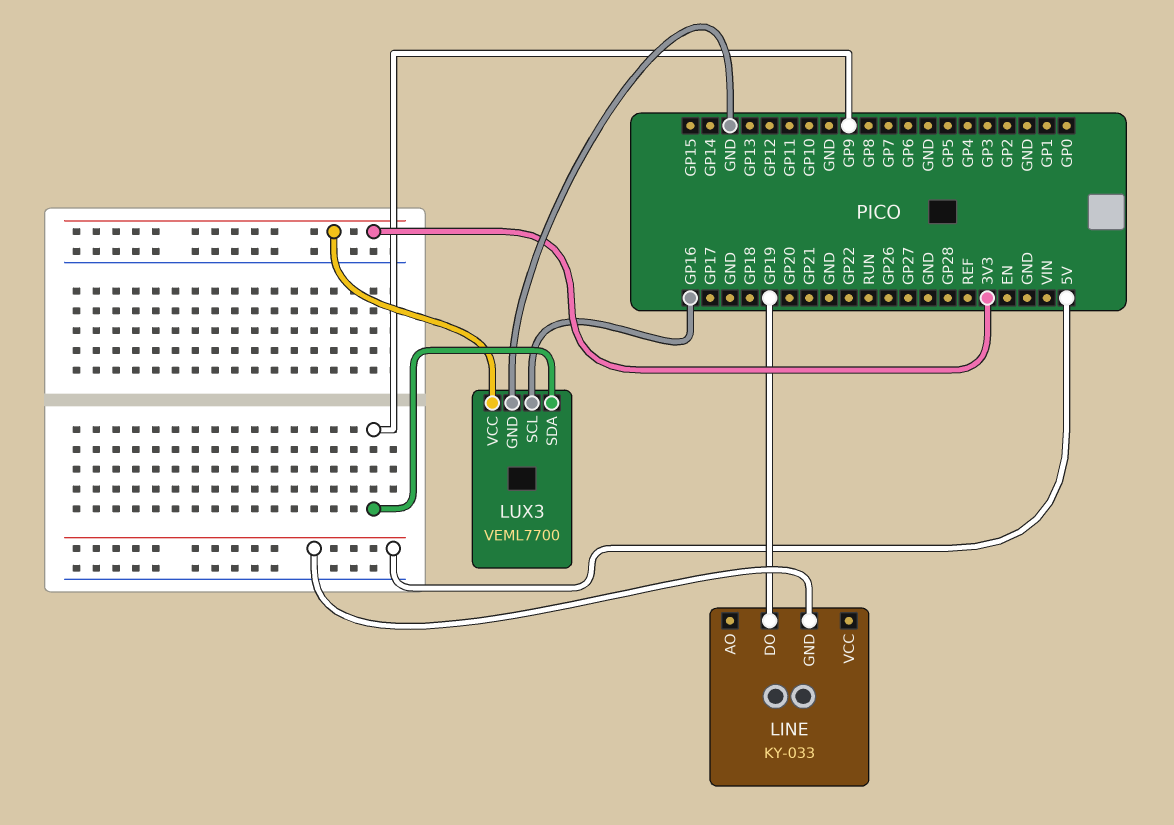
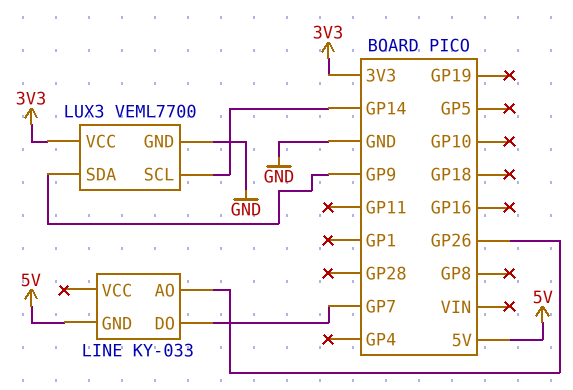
LINE pin AO: none -> GP26
LINE pin DO: GP19 -> GP7
LUX3 pin SCL: GP16 -> GP14

